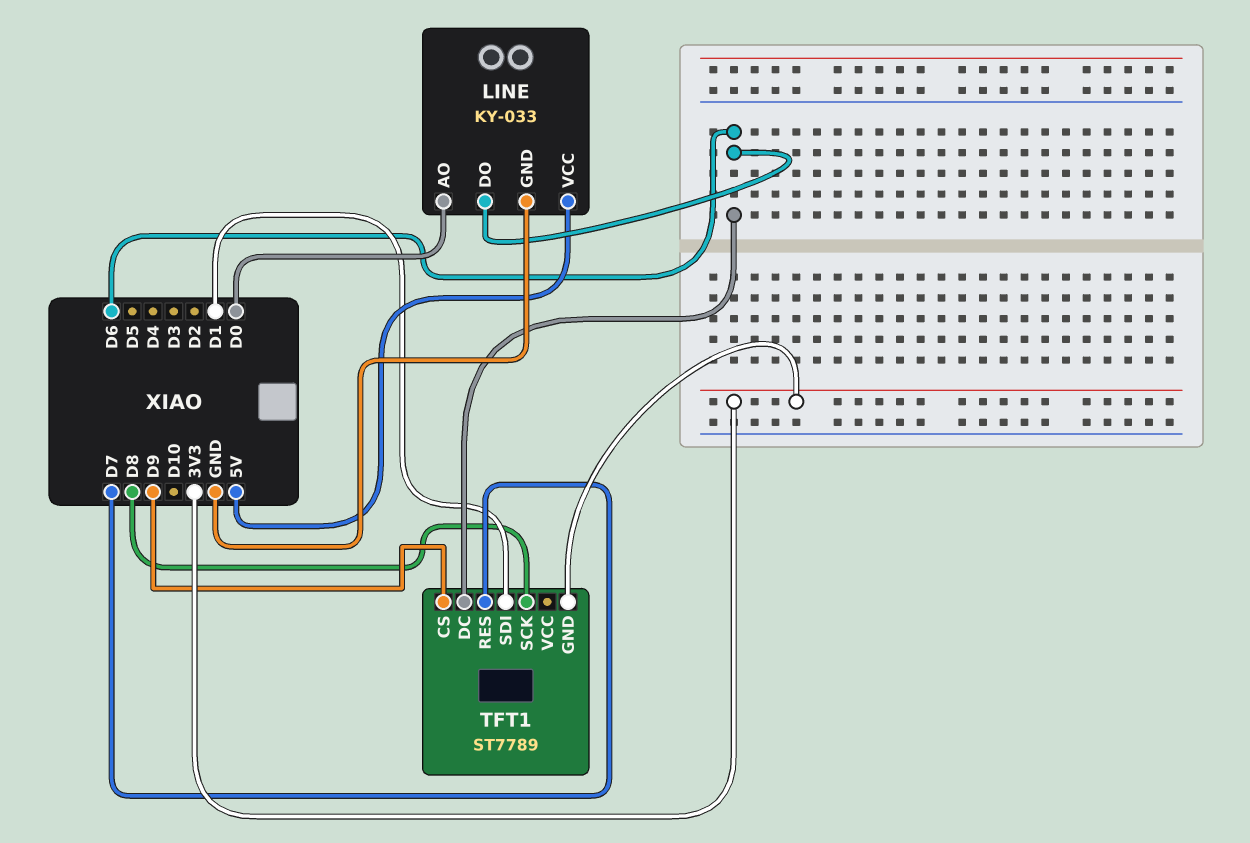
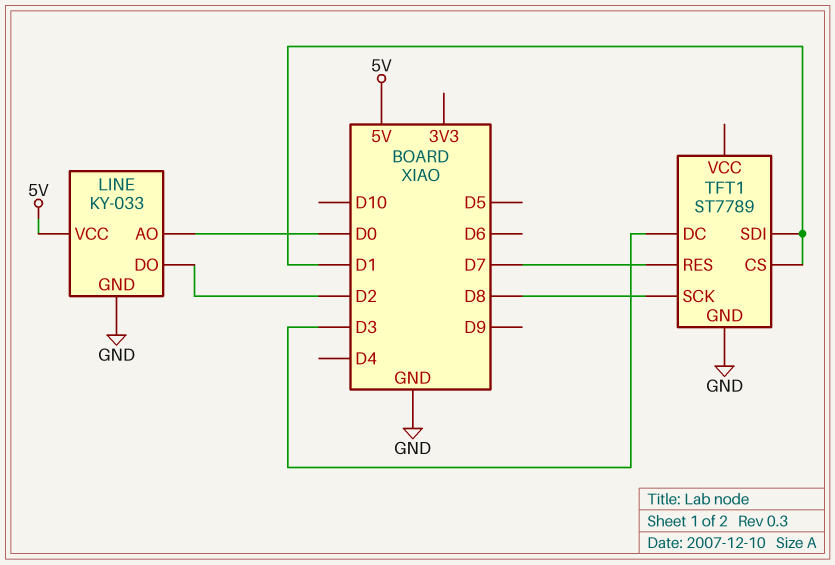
LINE pin DO: D6 -> D2
TFT1 pin CS: D9 -> D1
TFT1 pin DC: D6 -> D3
TFT1 pin GND: 3V3 -> GND

